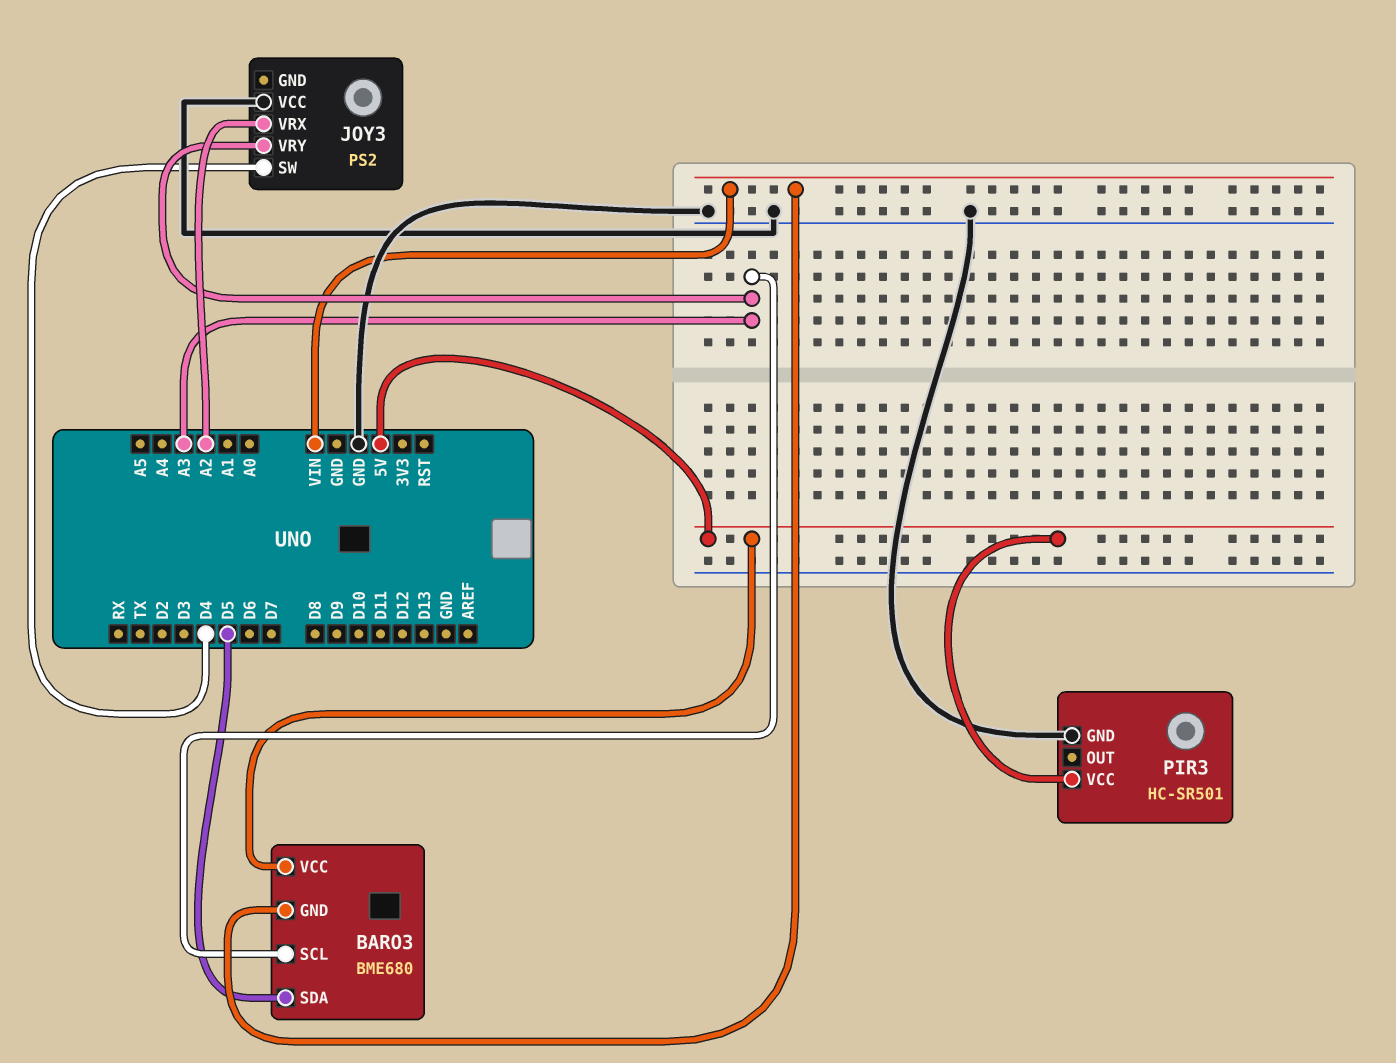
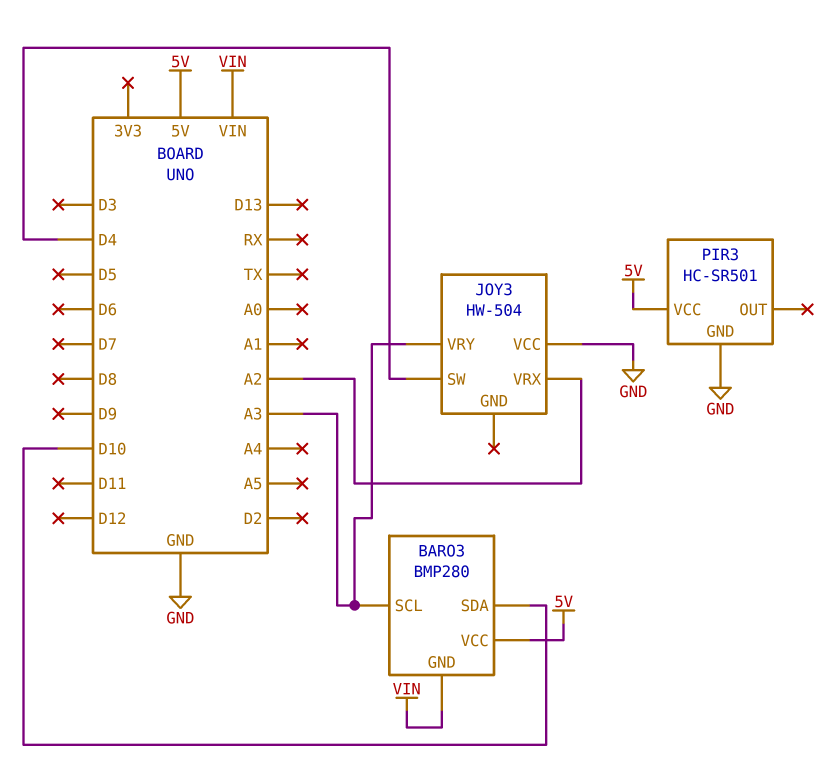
BARO3: BME680 -> BMP280
BARO3 pin SDA: D5 -> D10
JOY3: PS2 -> HW-504

